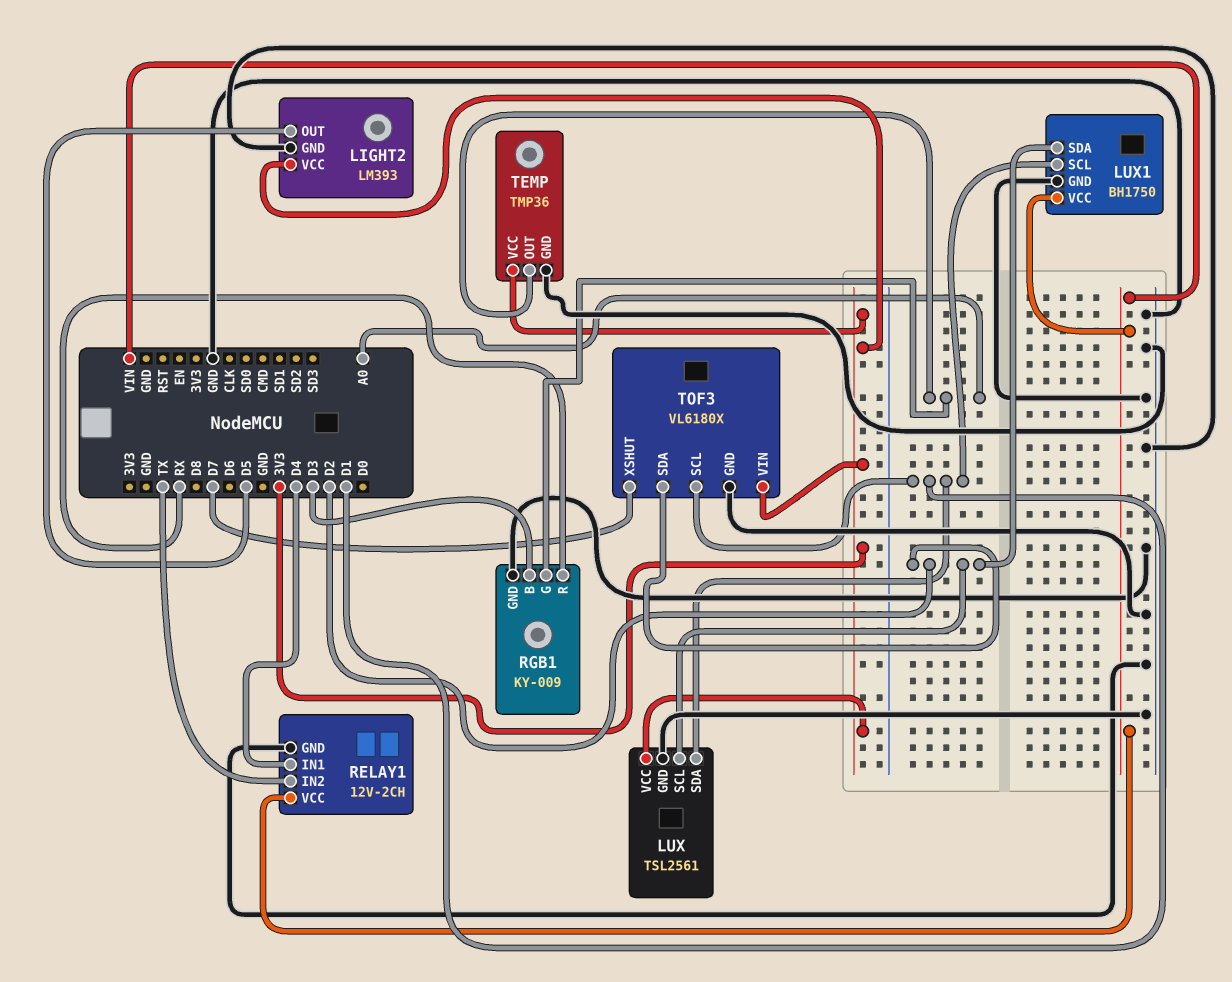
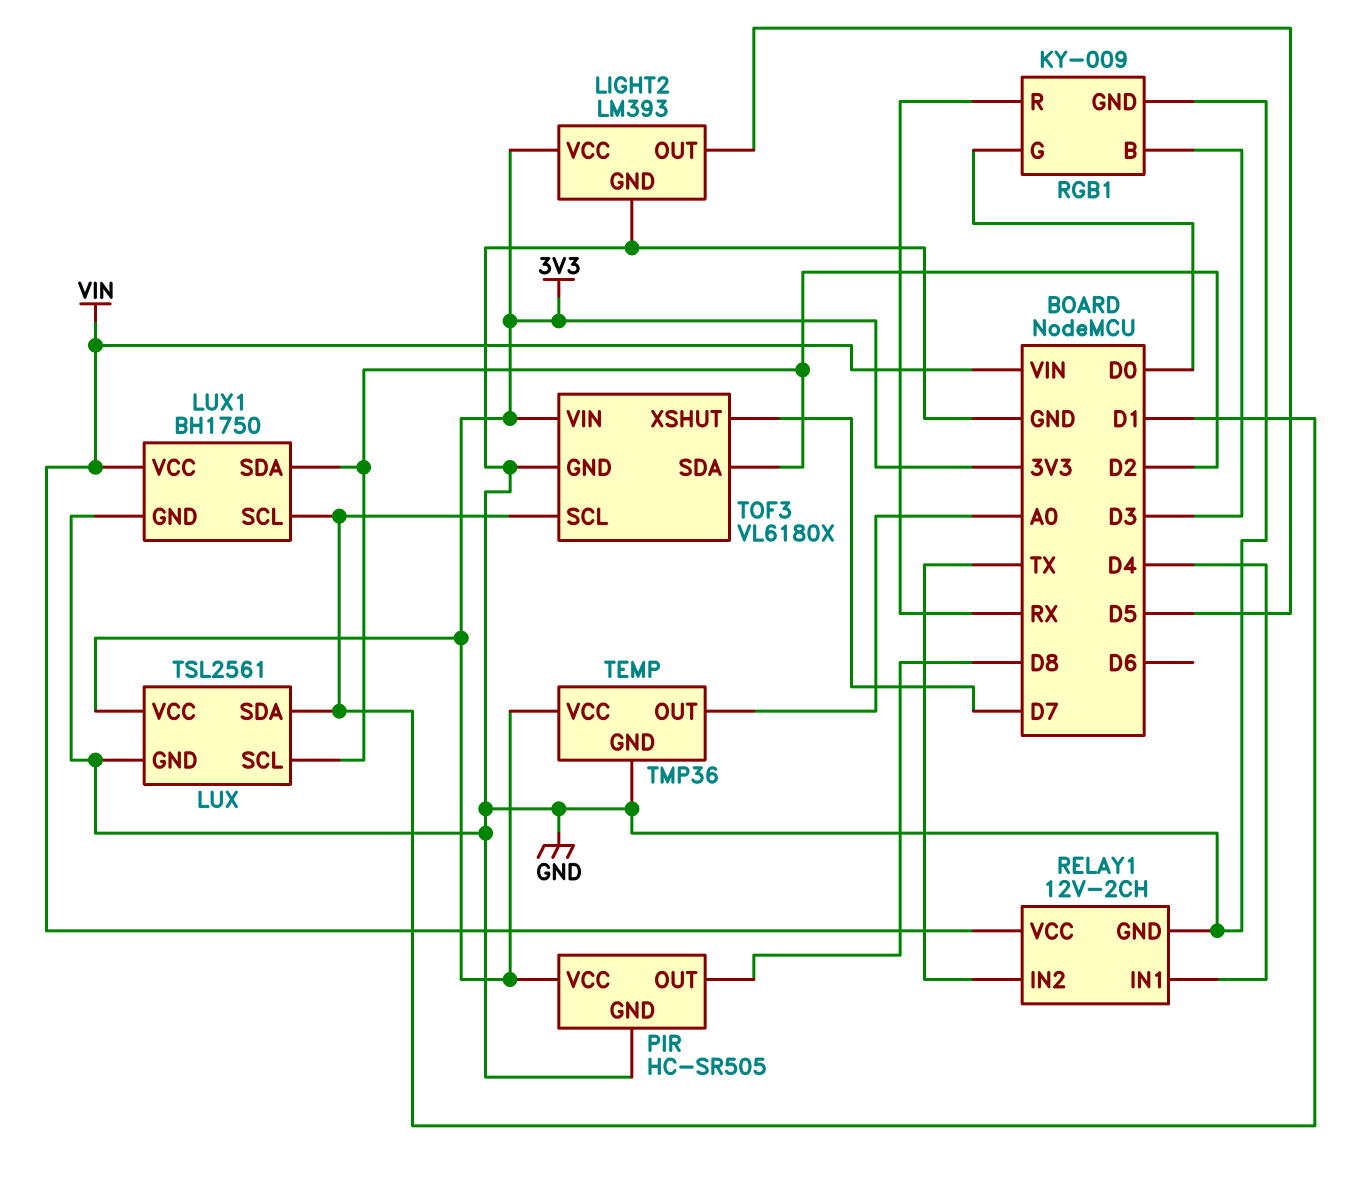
PIR: none -> HC-SR505
PIR pin GND: none -> GND
PIR pin OUT: none -> D8
PIR pin VCC: none -> 3V3
RGB1 pin G: A0 -> D0

